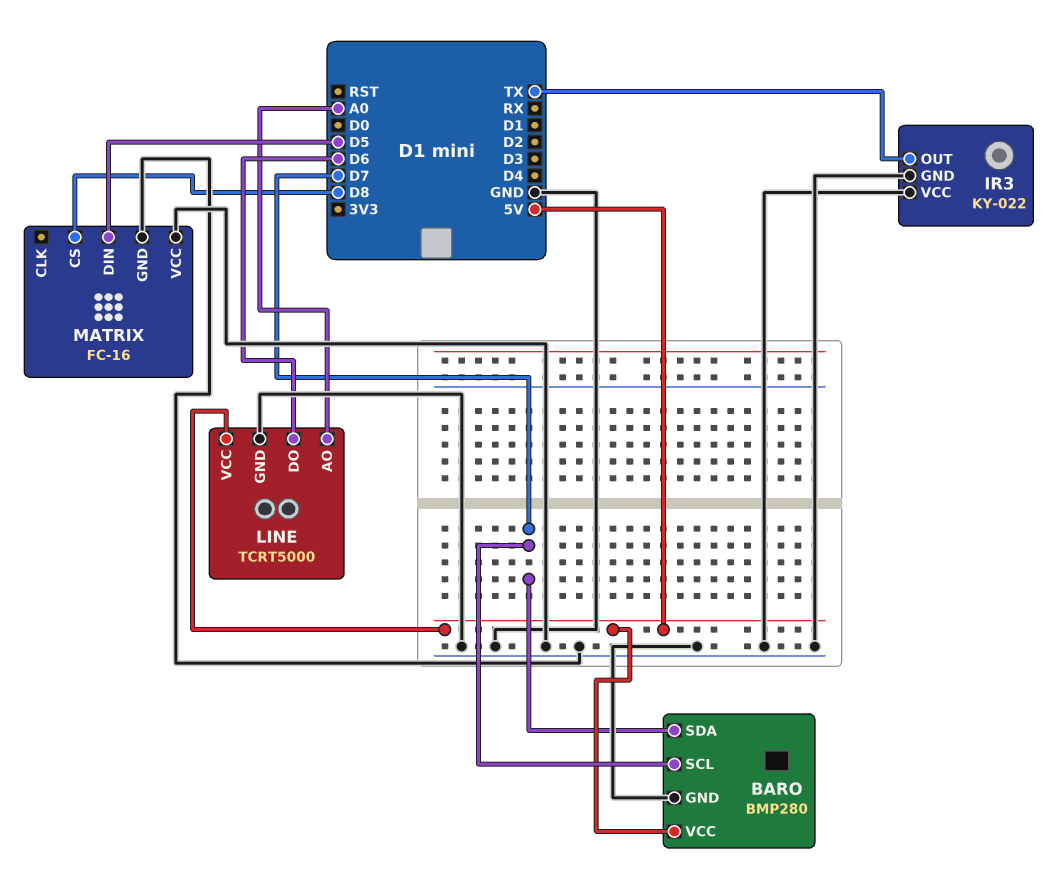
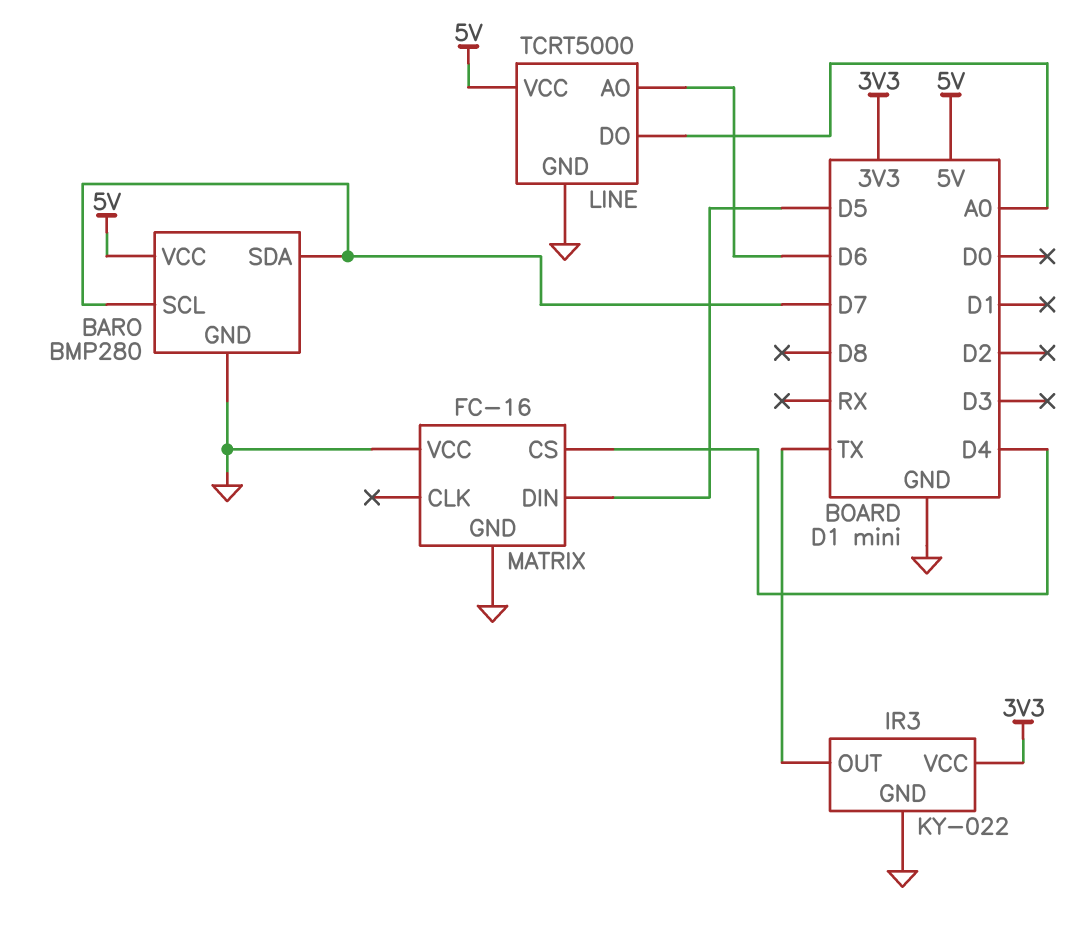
IR3 pin VCC: GND -> 3V3
LINE pin AO: A0 -> D6
LINE pin DO: D6 -> A0
MATRIX pin CS: D8 -> D4

